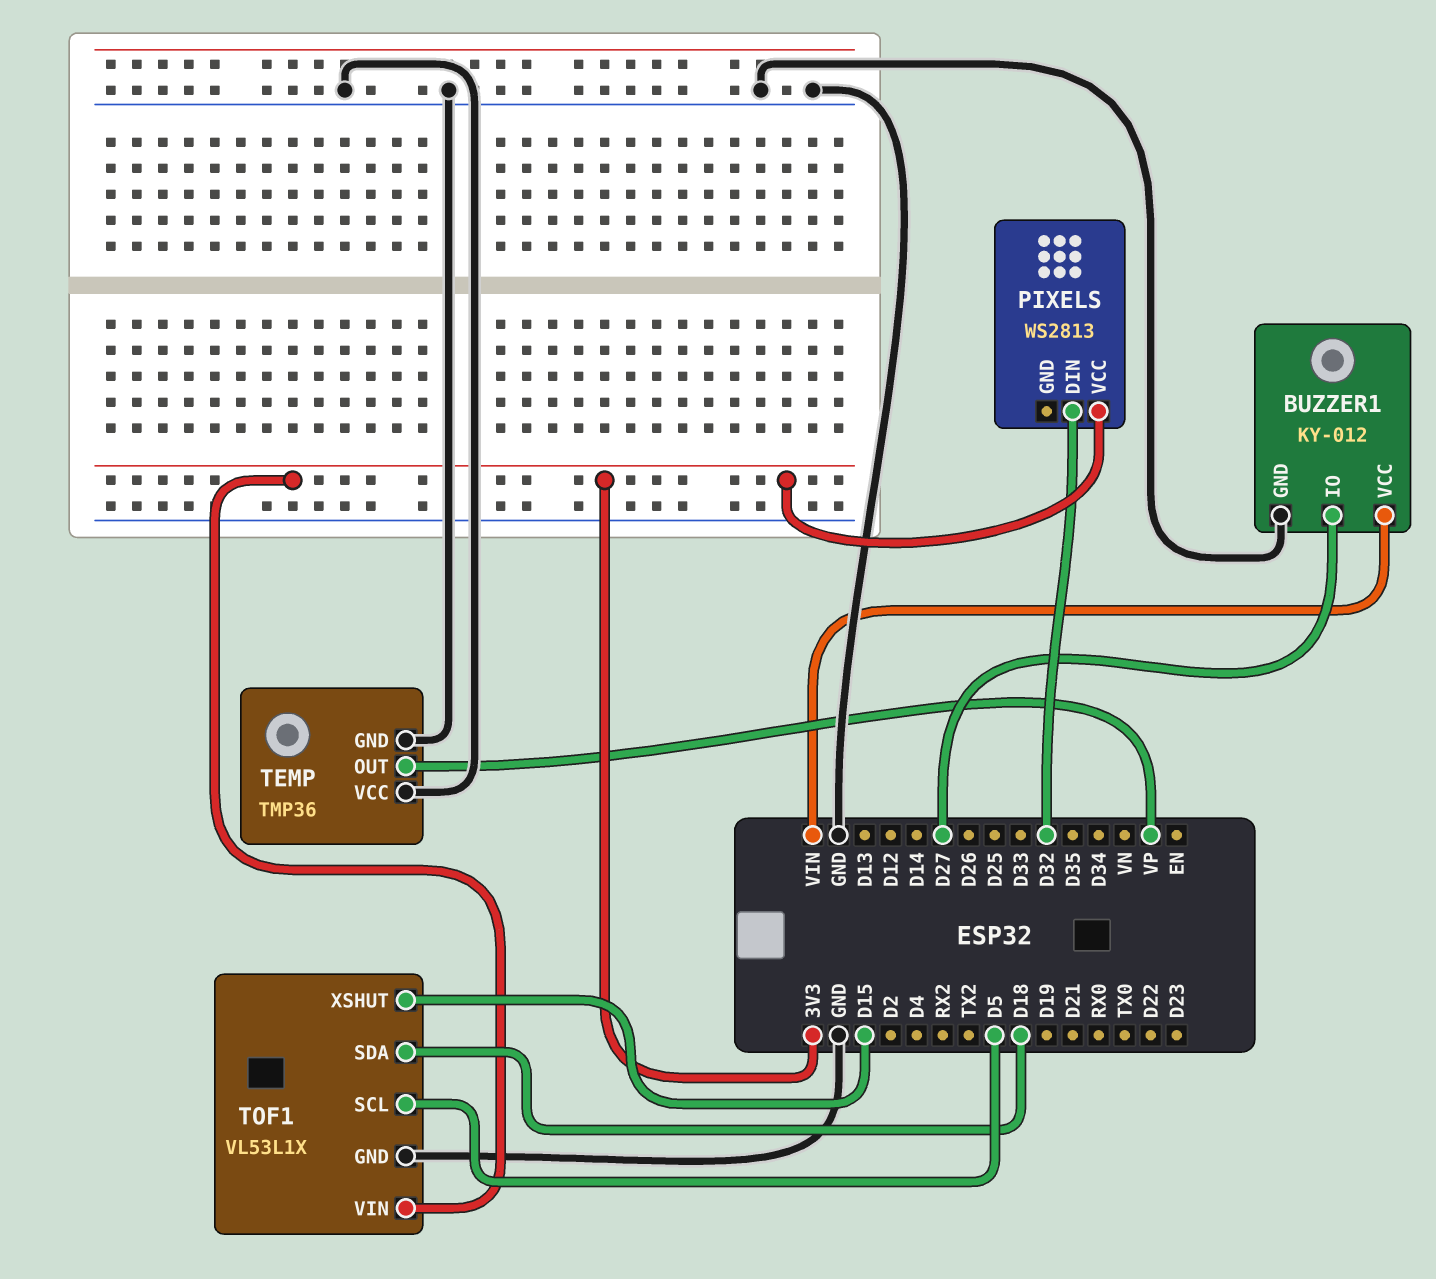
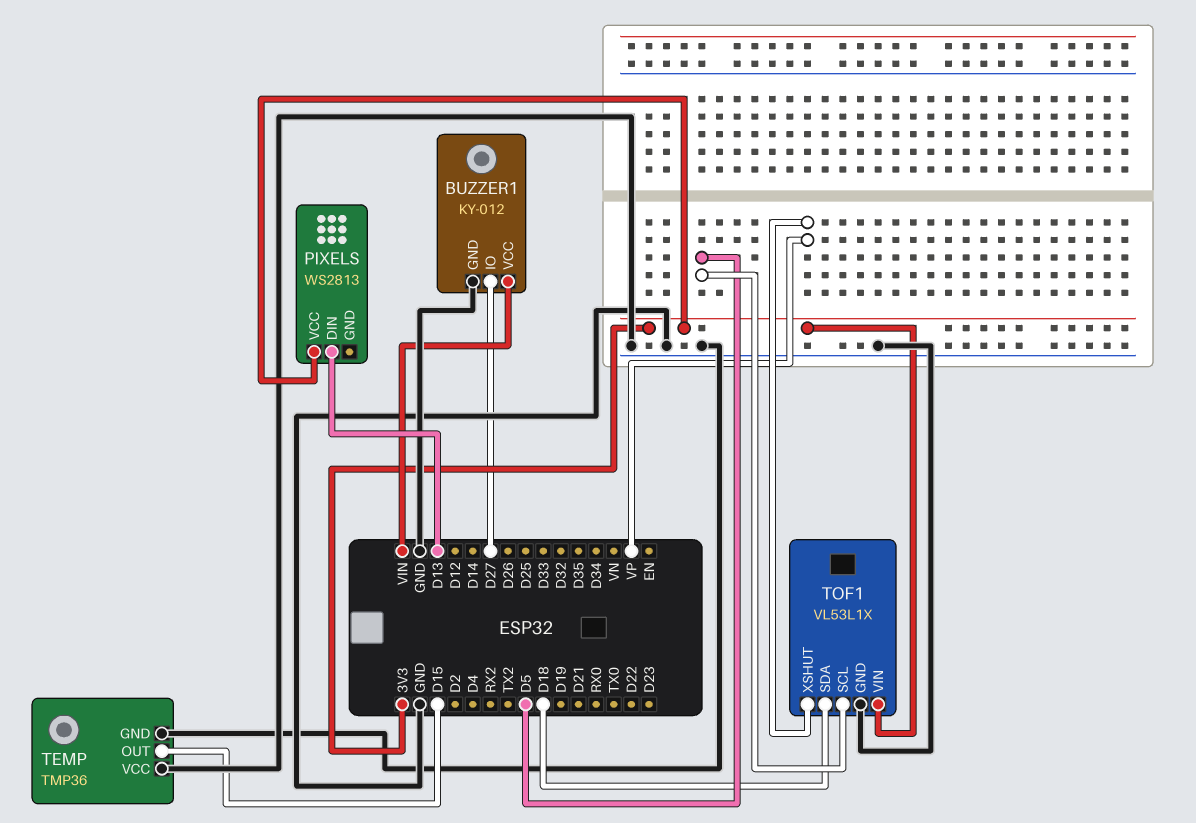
PIXELS pin DIN: D32 -> D13
TEMP pin OUT: VP -> D15
TOF1 pin XSHUT: D15 -> VP

